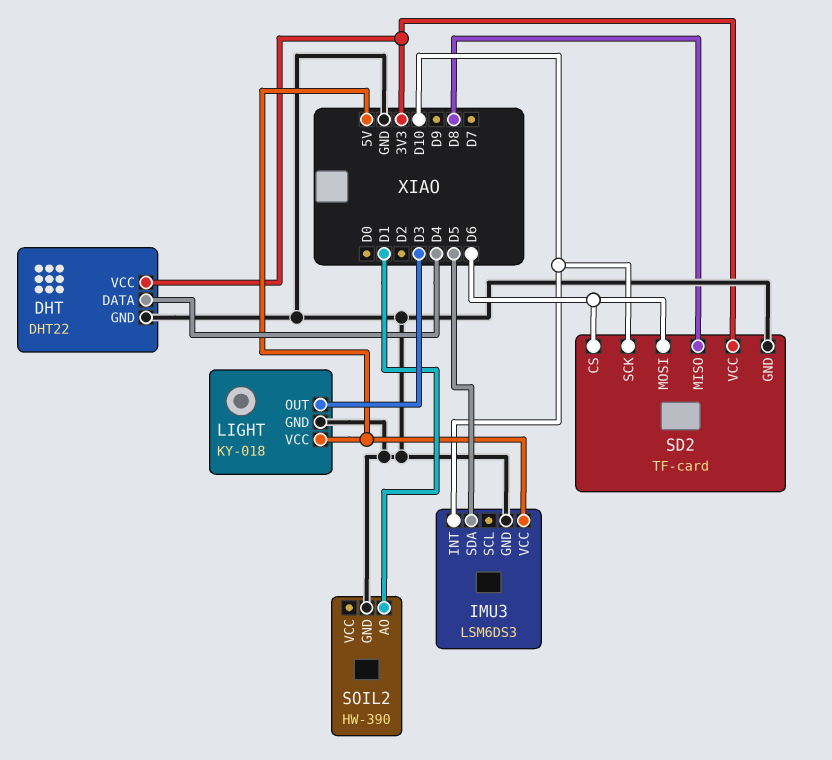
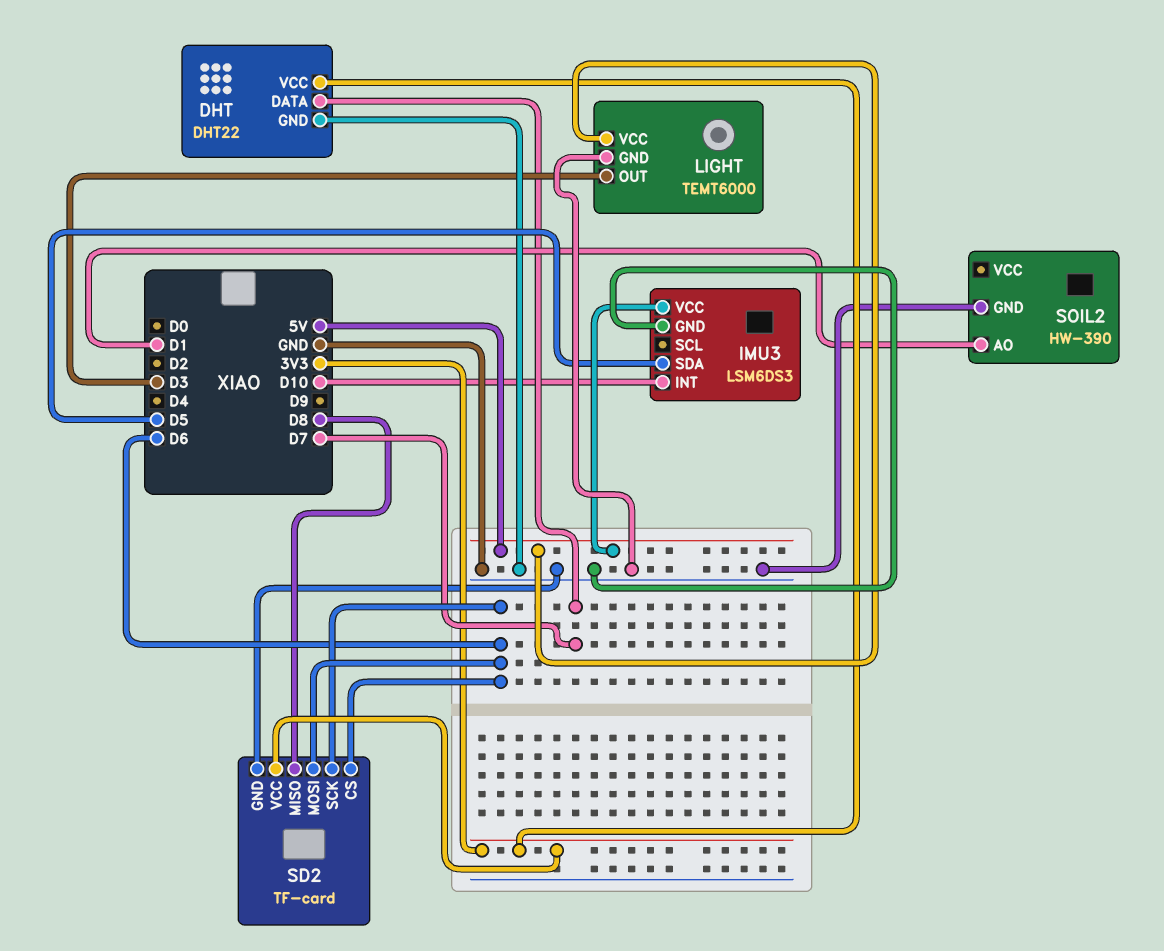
DHT pin DATA: D4 -> D7
LIGHT: KY-018 -> TEMT6000
SD2 pin SCK: D10 -> D6

